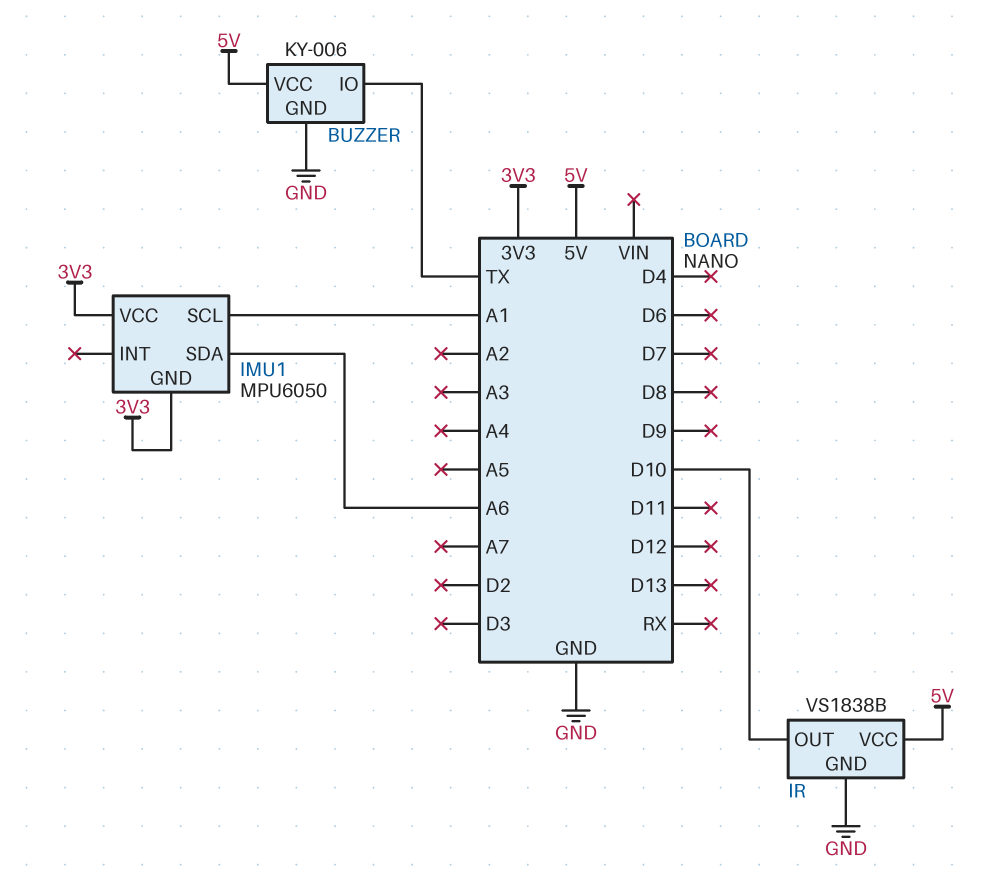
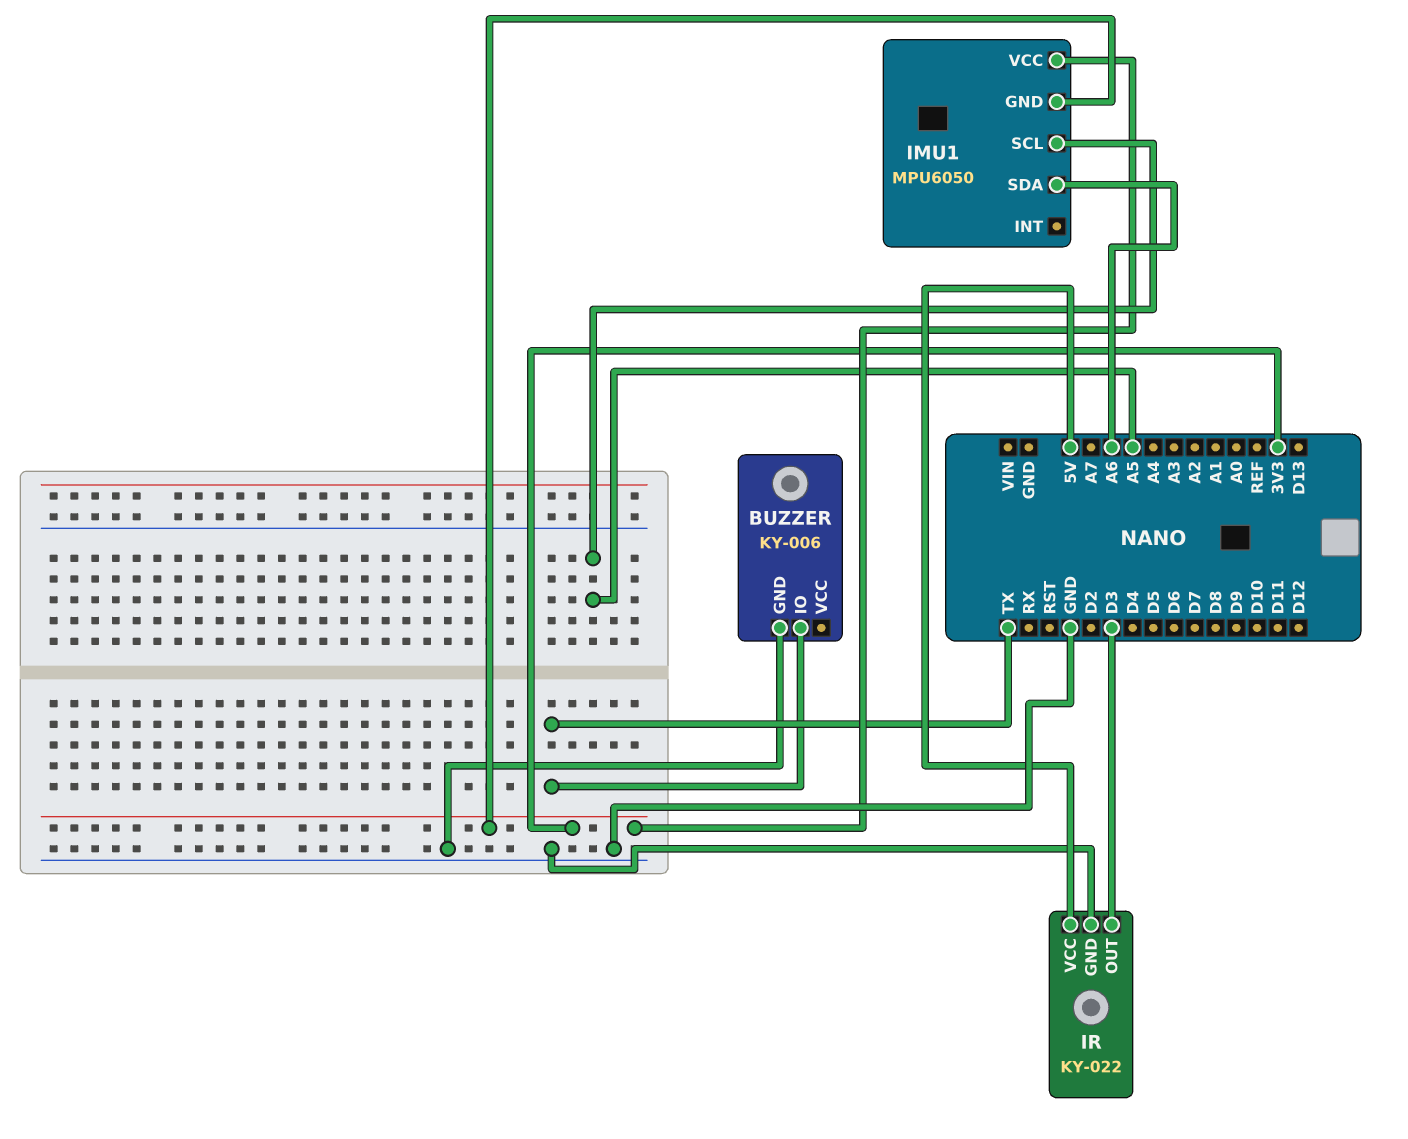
BUZZER pin VCC: 5V -> none
IMU1 pin SCL: A1 -> A5
IR: VS1838B -> KY-022
IR pin OUT: D10 -> D3

